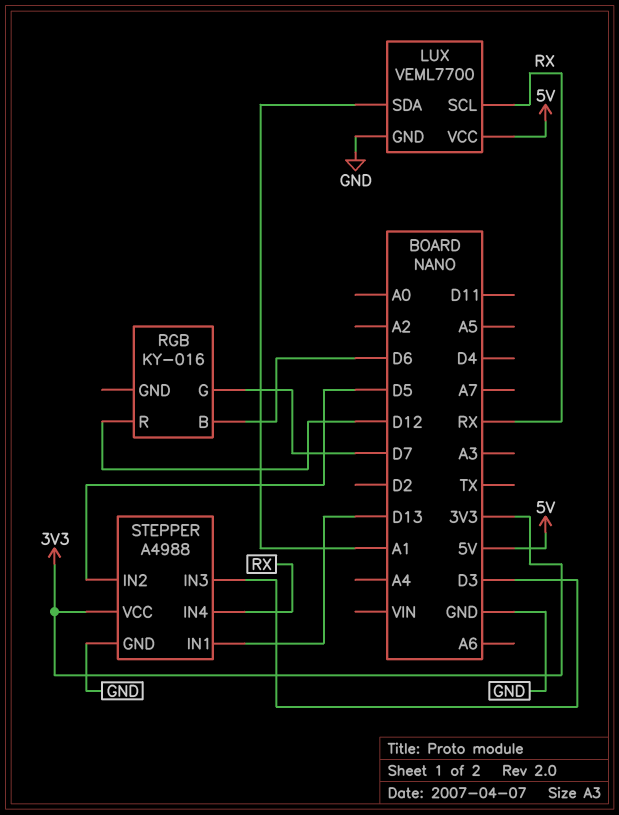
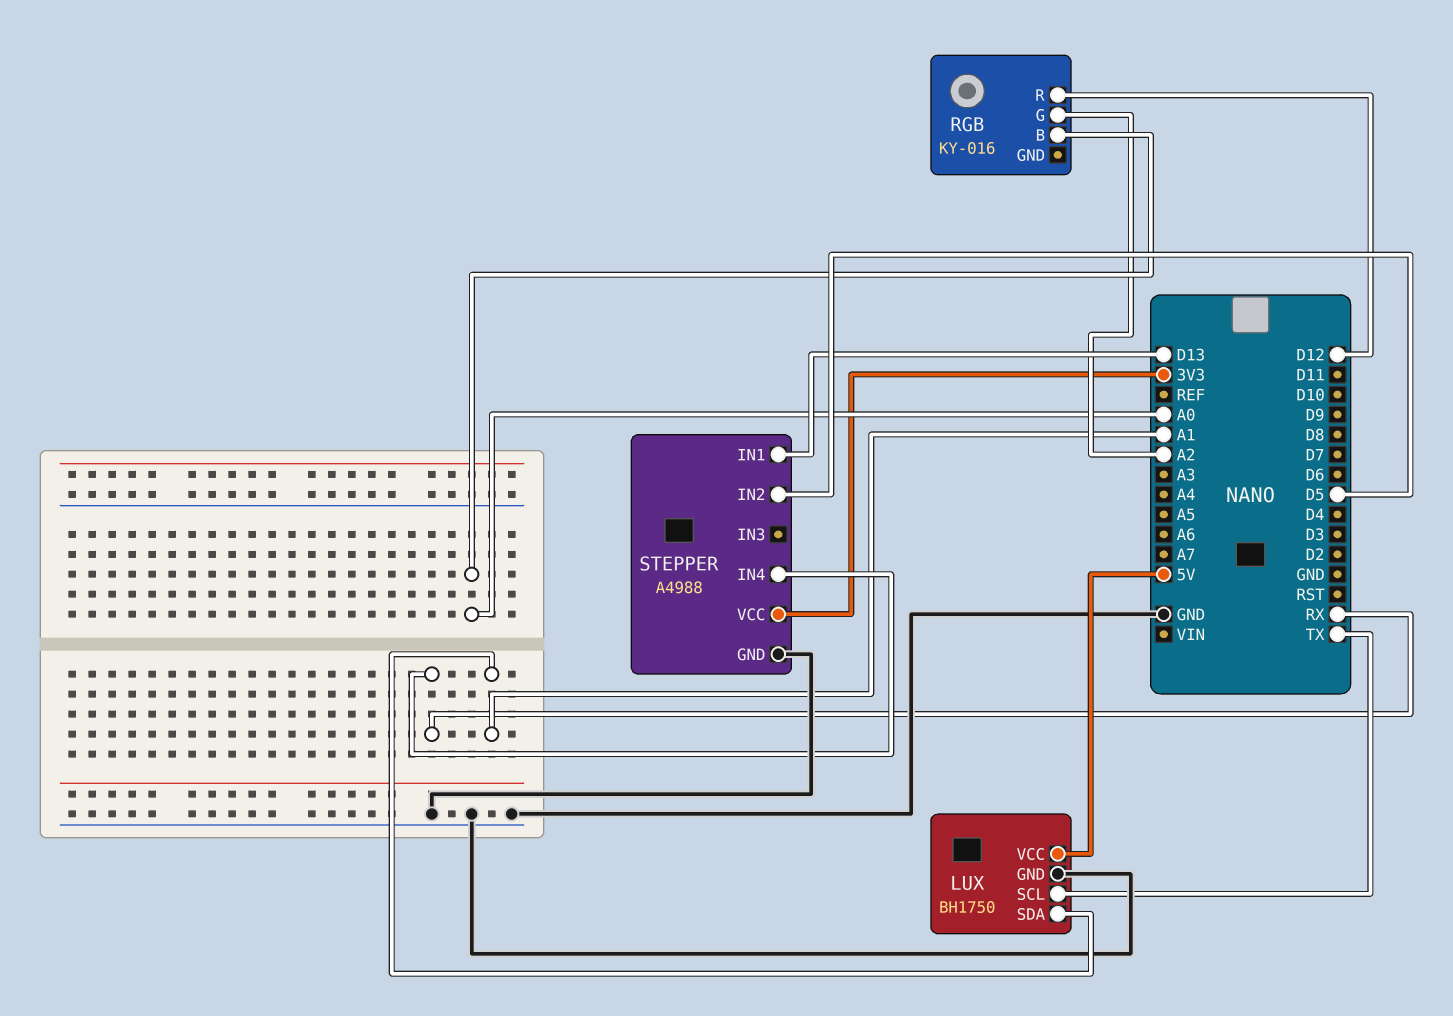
LUX: VEML7700 -> BH1750
LUX pin SCL: RX -> TX
RGB pin B: D6 -> A0
RGB pin G: D7 -> A2
STEPPER pin IN3: D3 -> none

